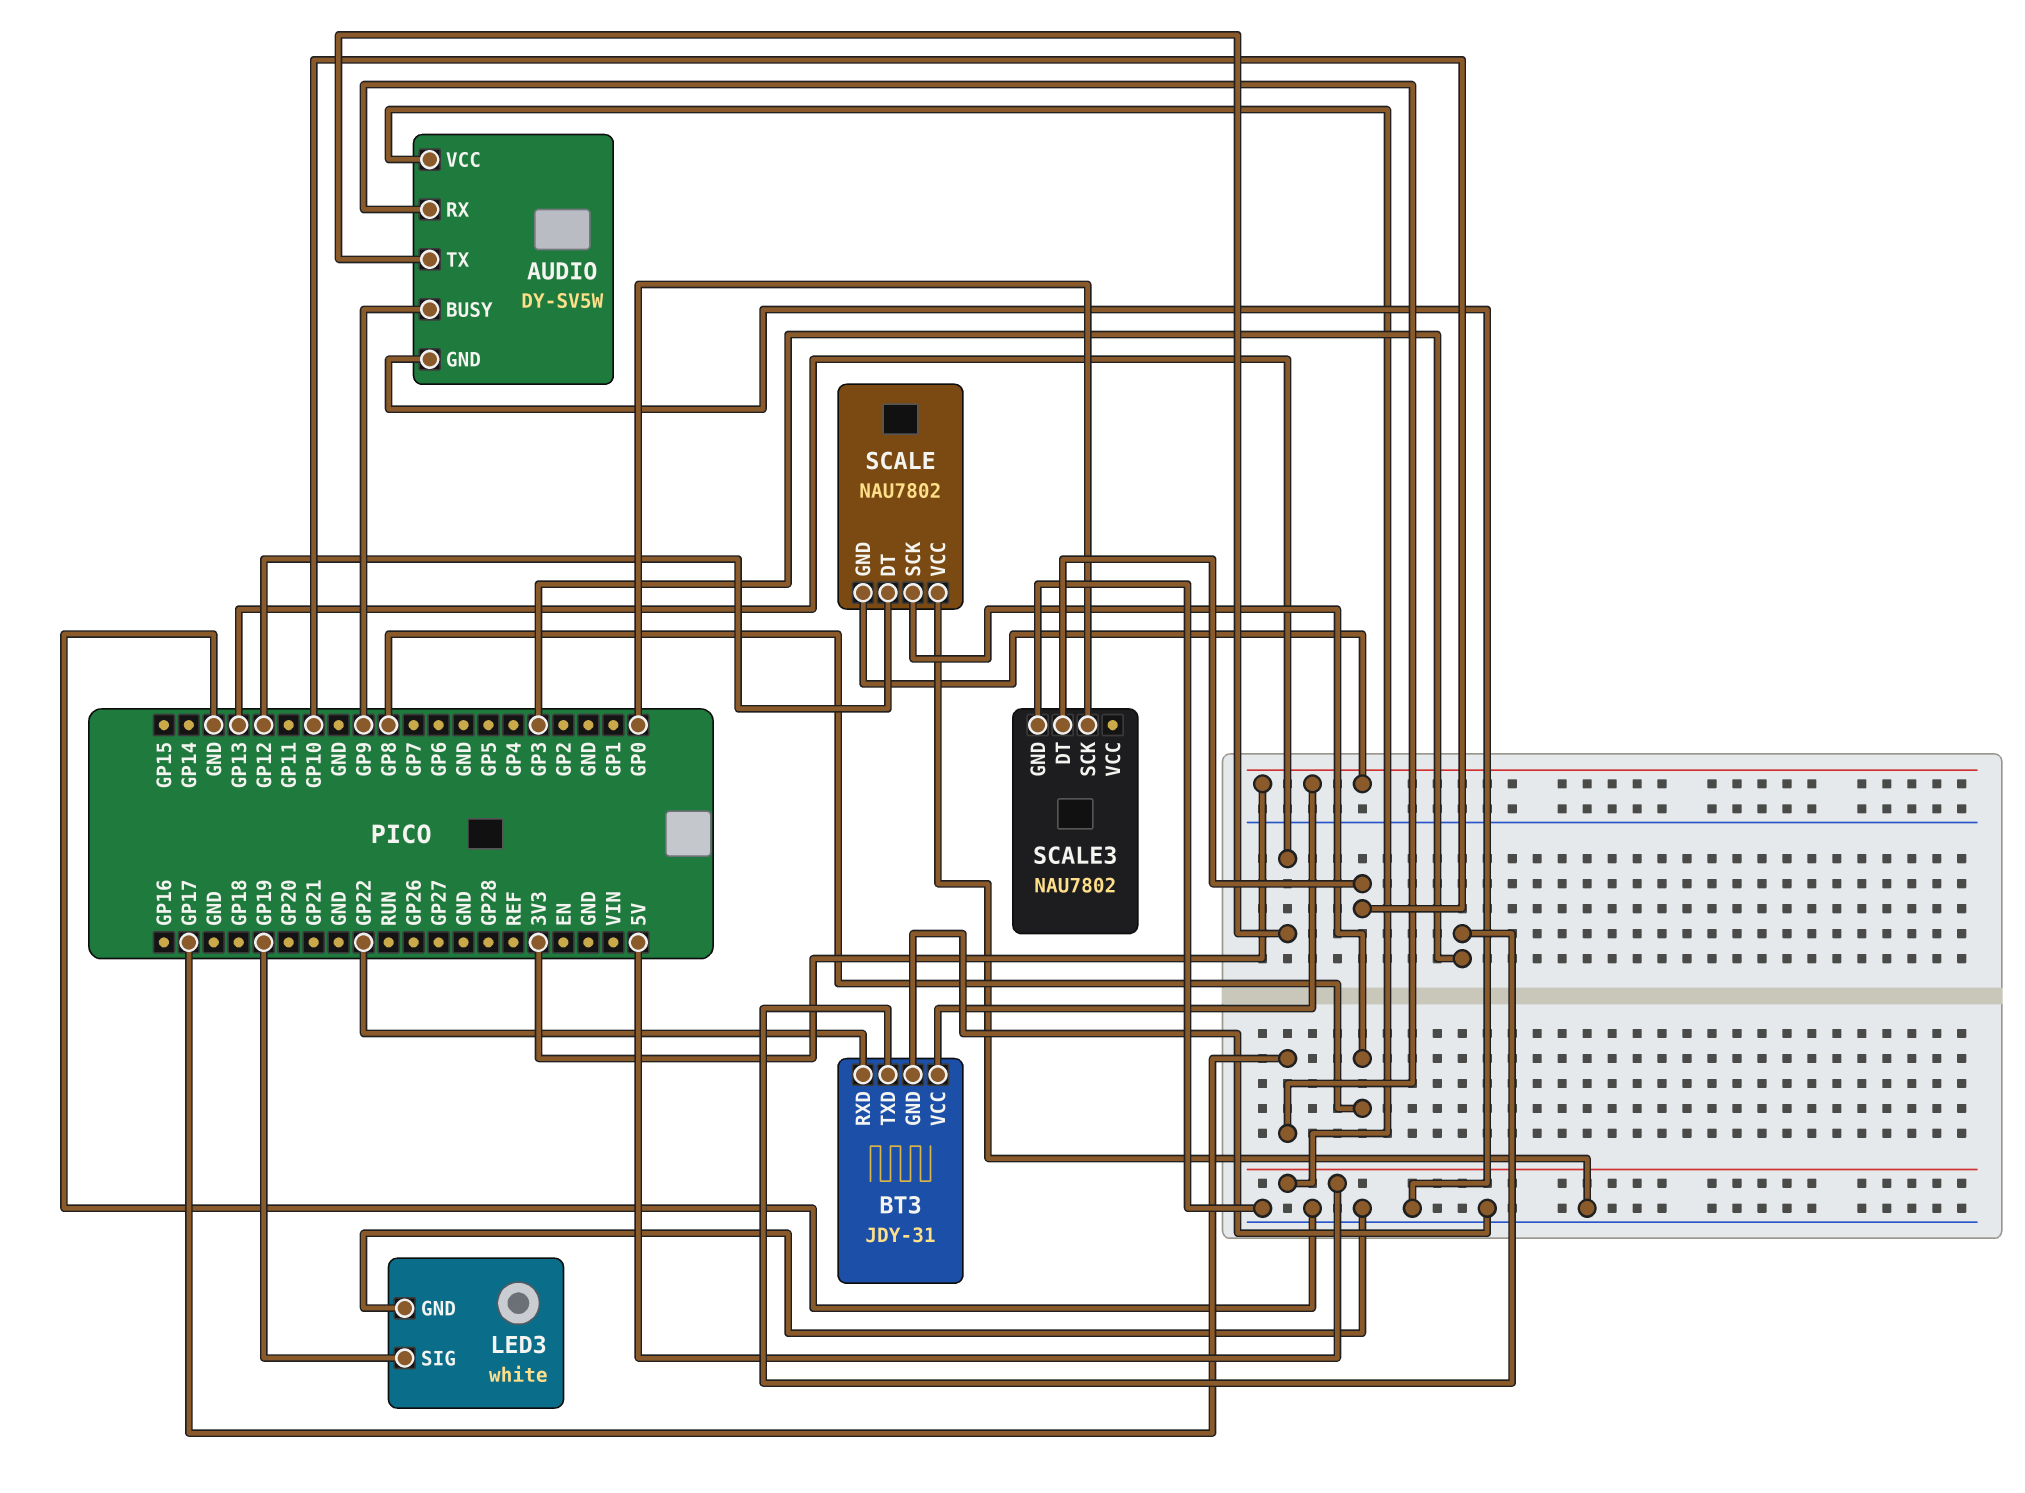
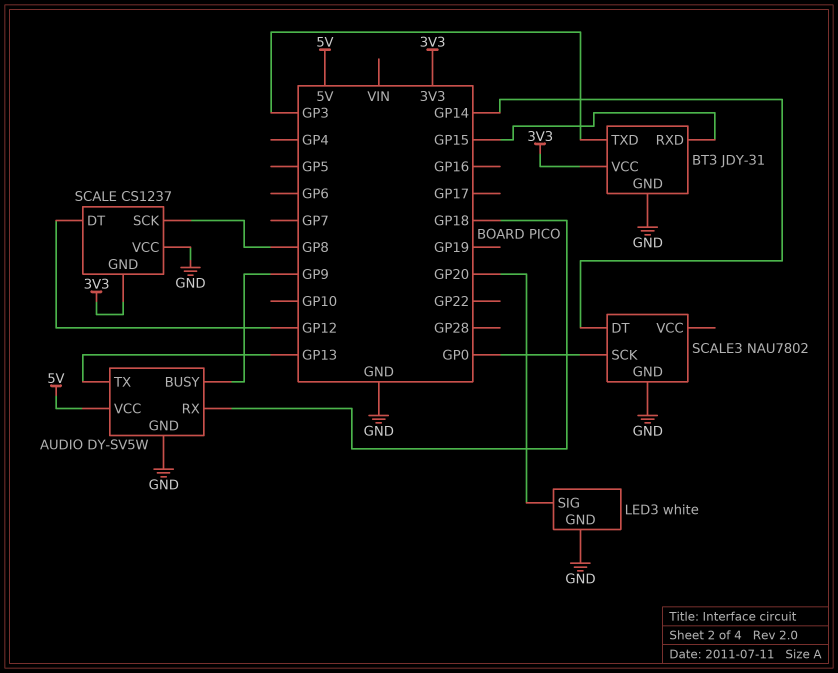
AUDIO pin RX: GP17 -> GP18
BT3 pin RXD: GP22 -> GP15
LED3 pin SIG: GP19 -> GP20
SCALE: NAU7802 -> CS1237
SCALE3 pin DT: GP10 -> GP14

